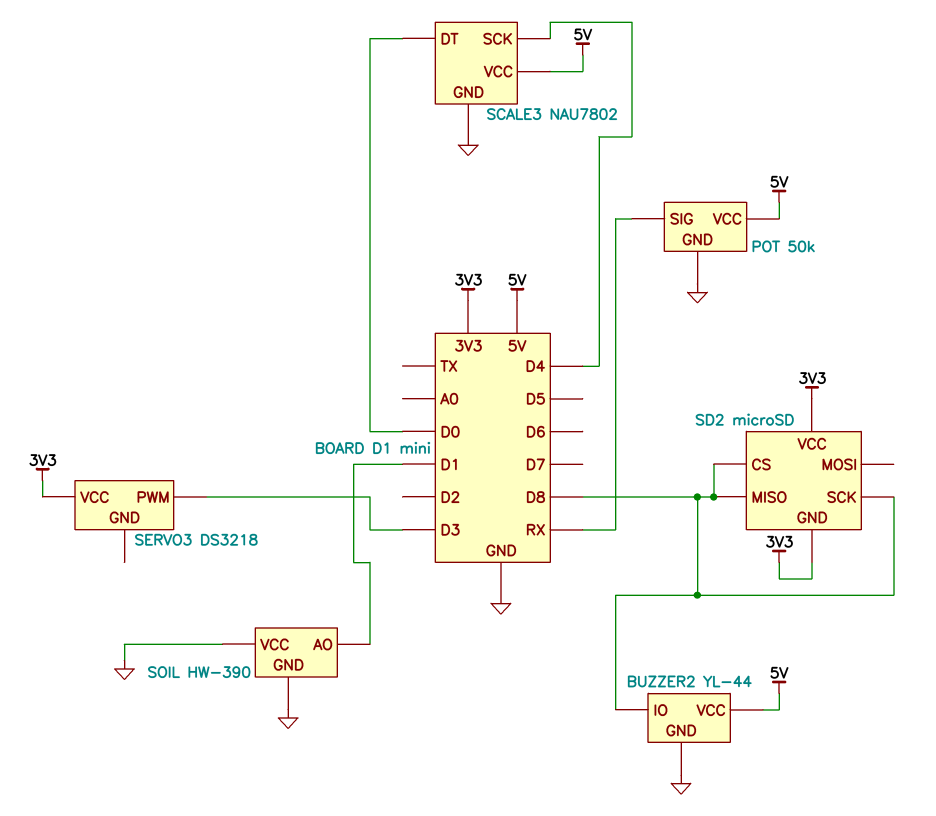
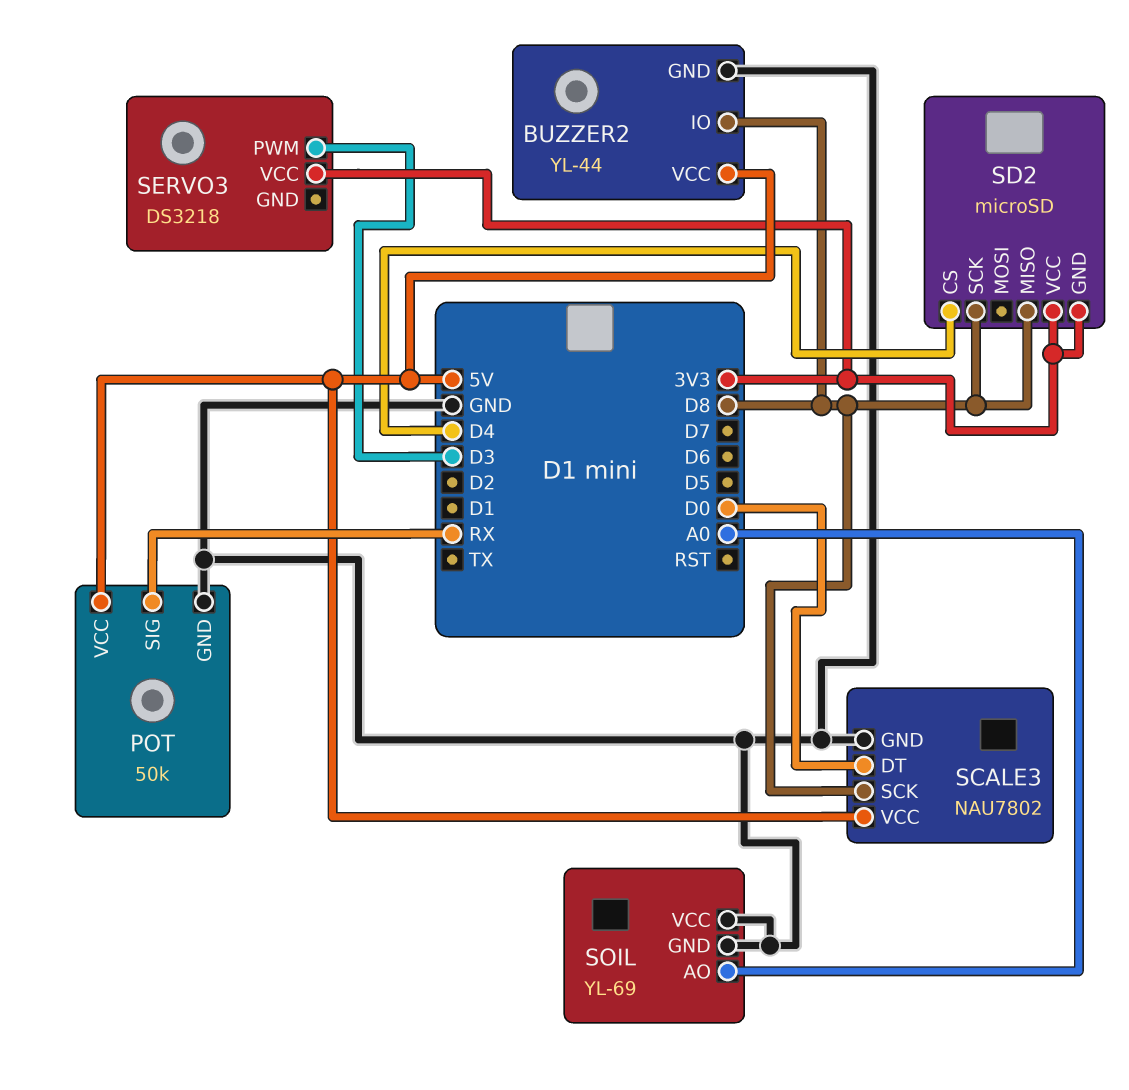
SCALE3 pin SCK: D4 -> D8
SD2 pin CS: D8 -> D4
SOIL: HW-390 -> YL-69
SOIL pin AO: D1 -> A0

